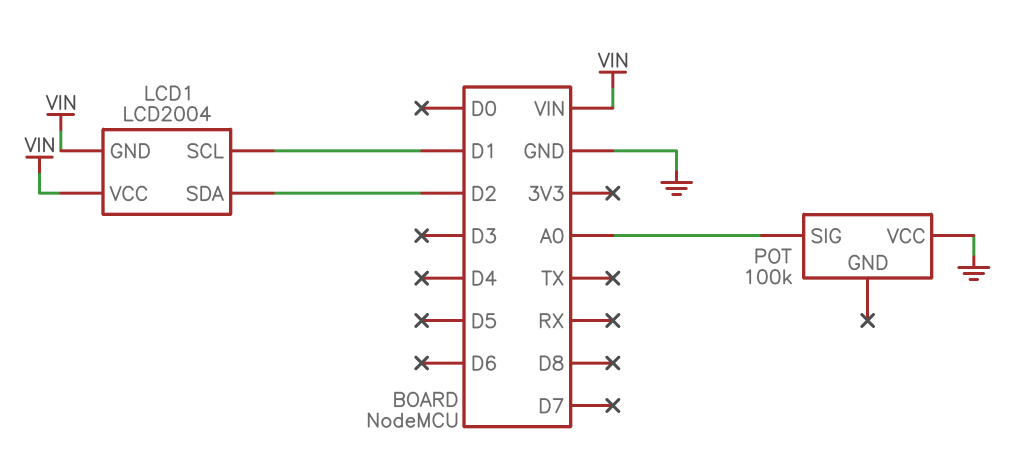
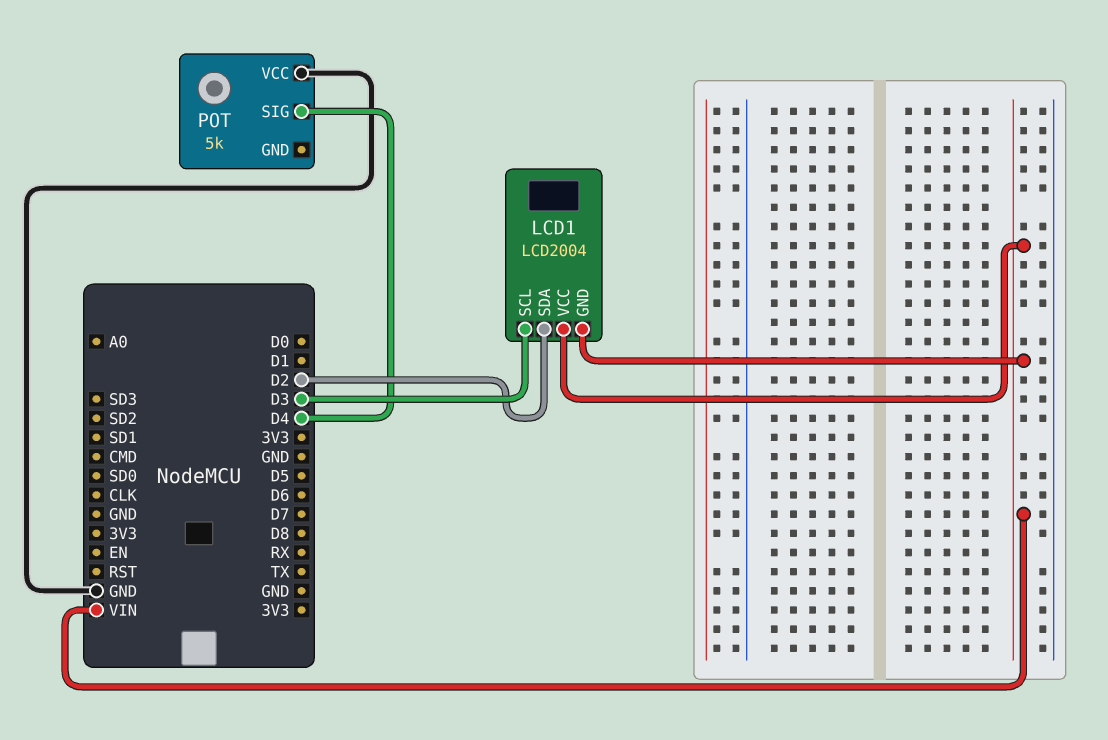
LCD1 pin SCL: D1 -> D3
POT: 100k -> 5k
POT pin SIG: A0 -> D4

